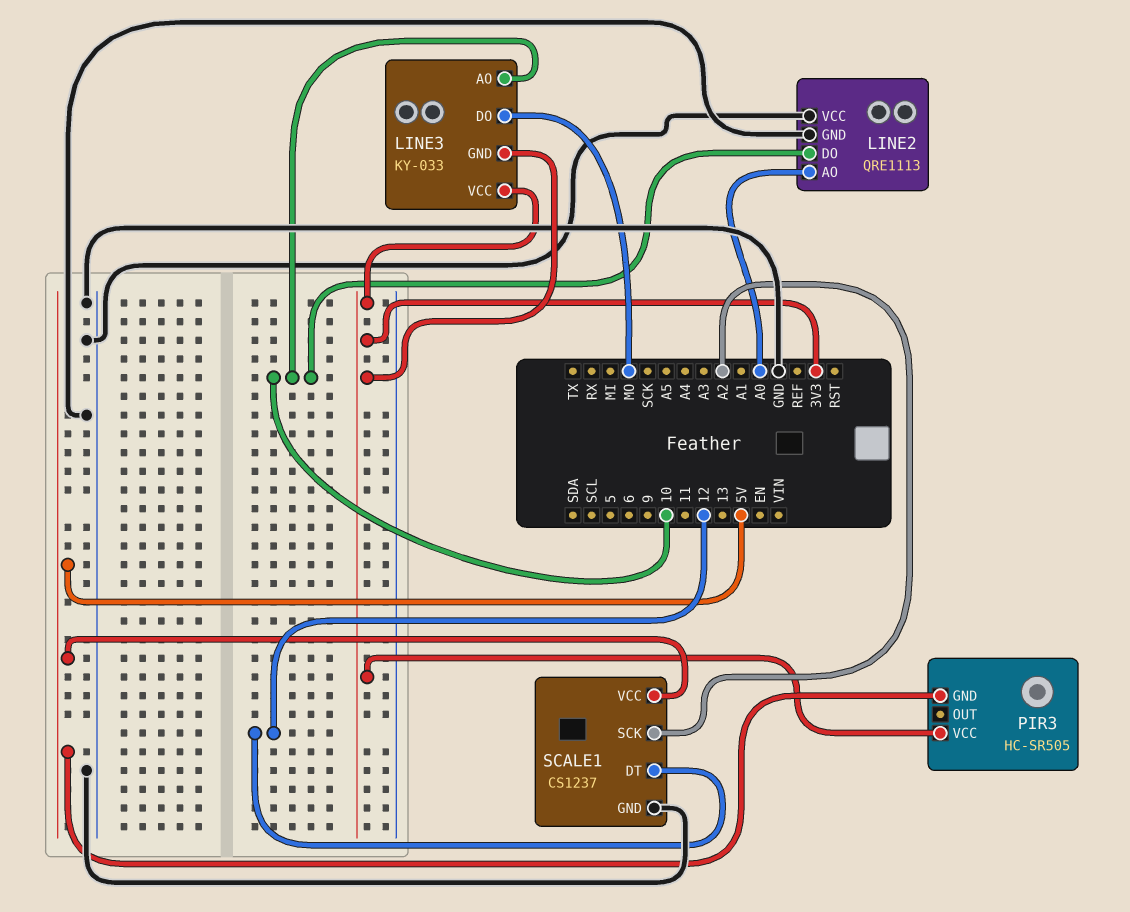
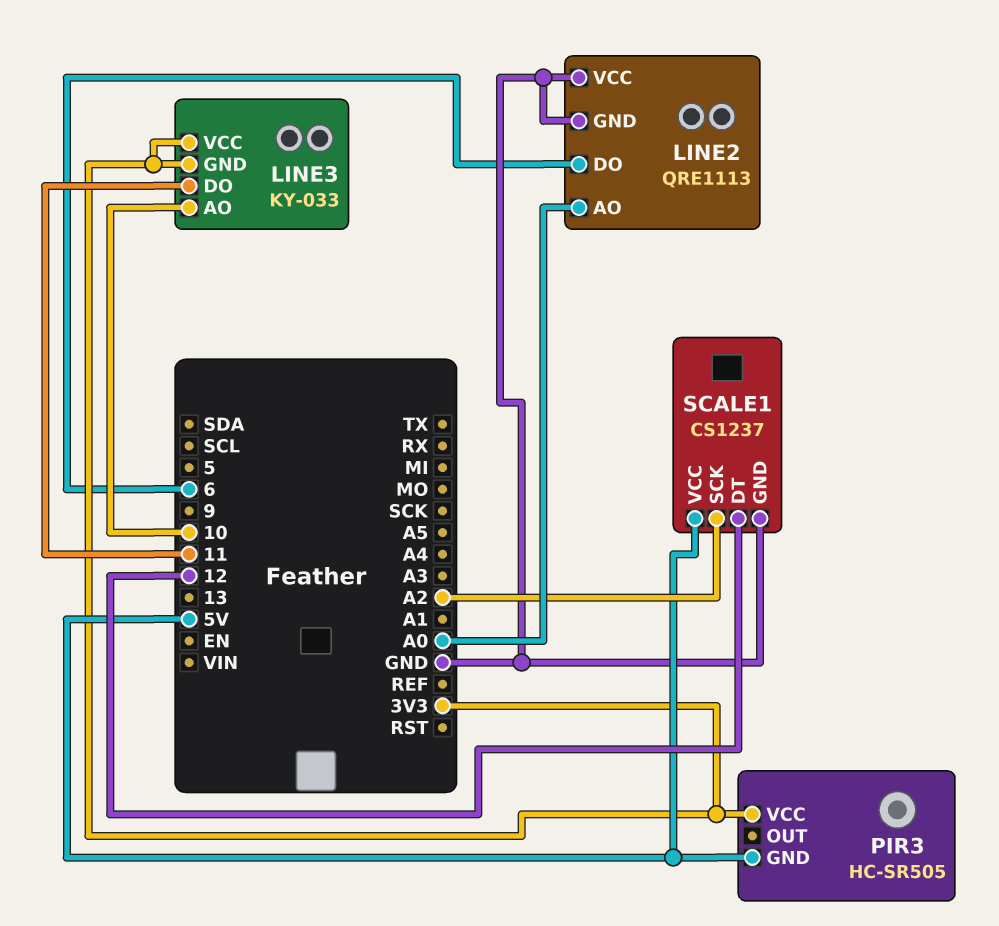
LINE2 pin DO: 10 -> 6
LINE3 pin DO: MO -> 11

